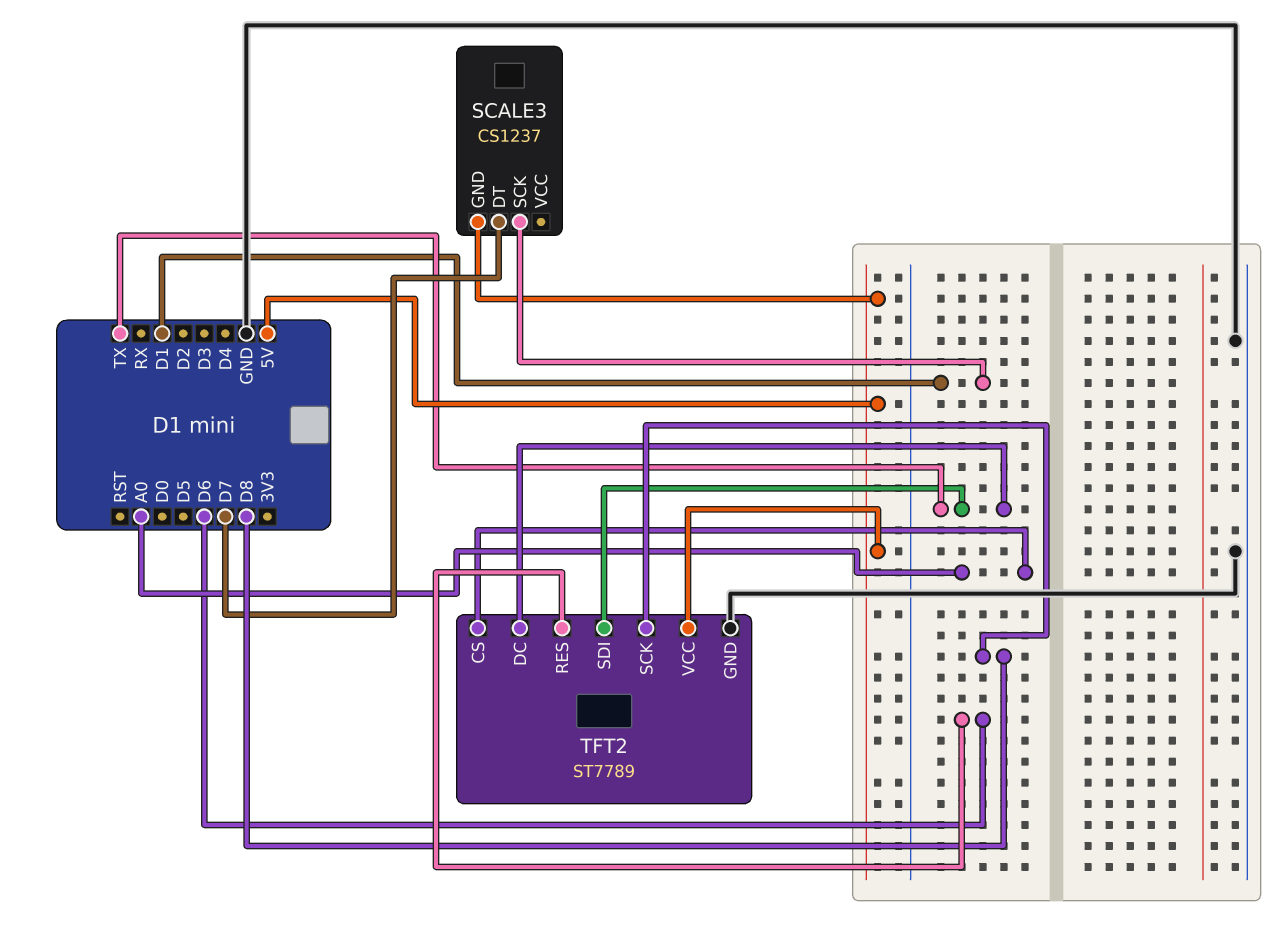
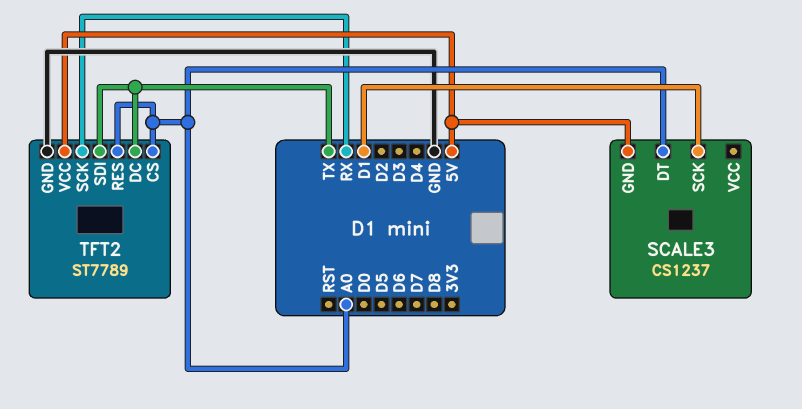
SCALE3 pin DT: D7 -> A0
TFT2 pin RES: D6 -> A0
TFT2 pin SCK: D8 -> RX

